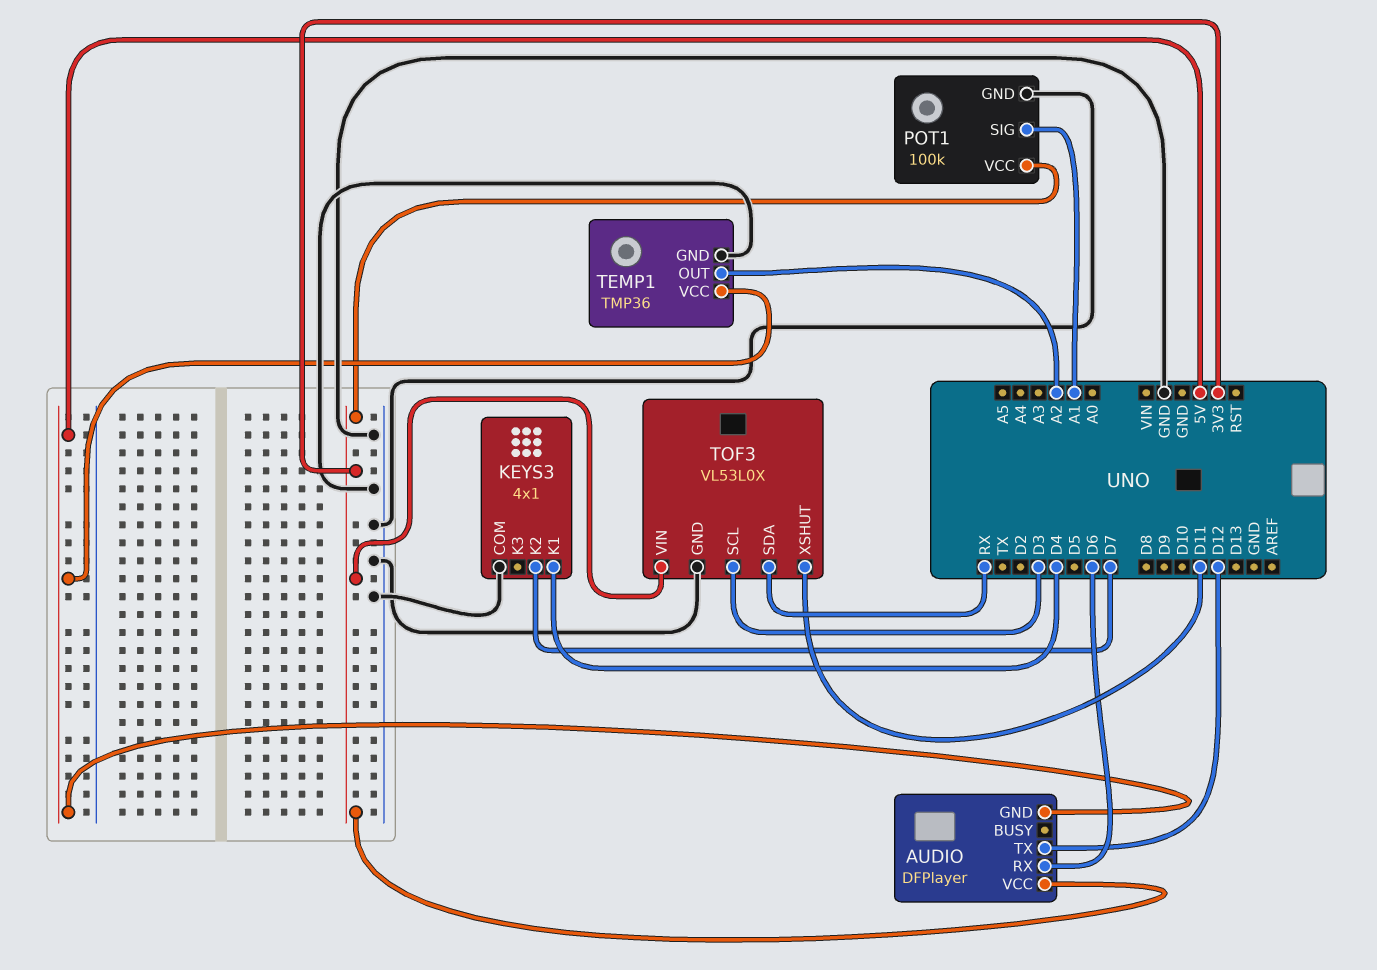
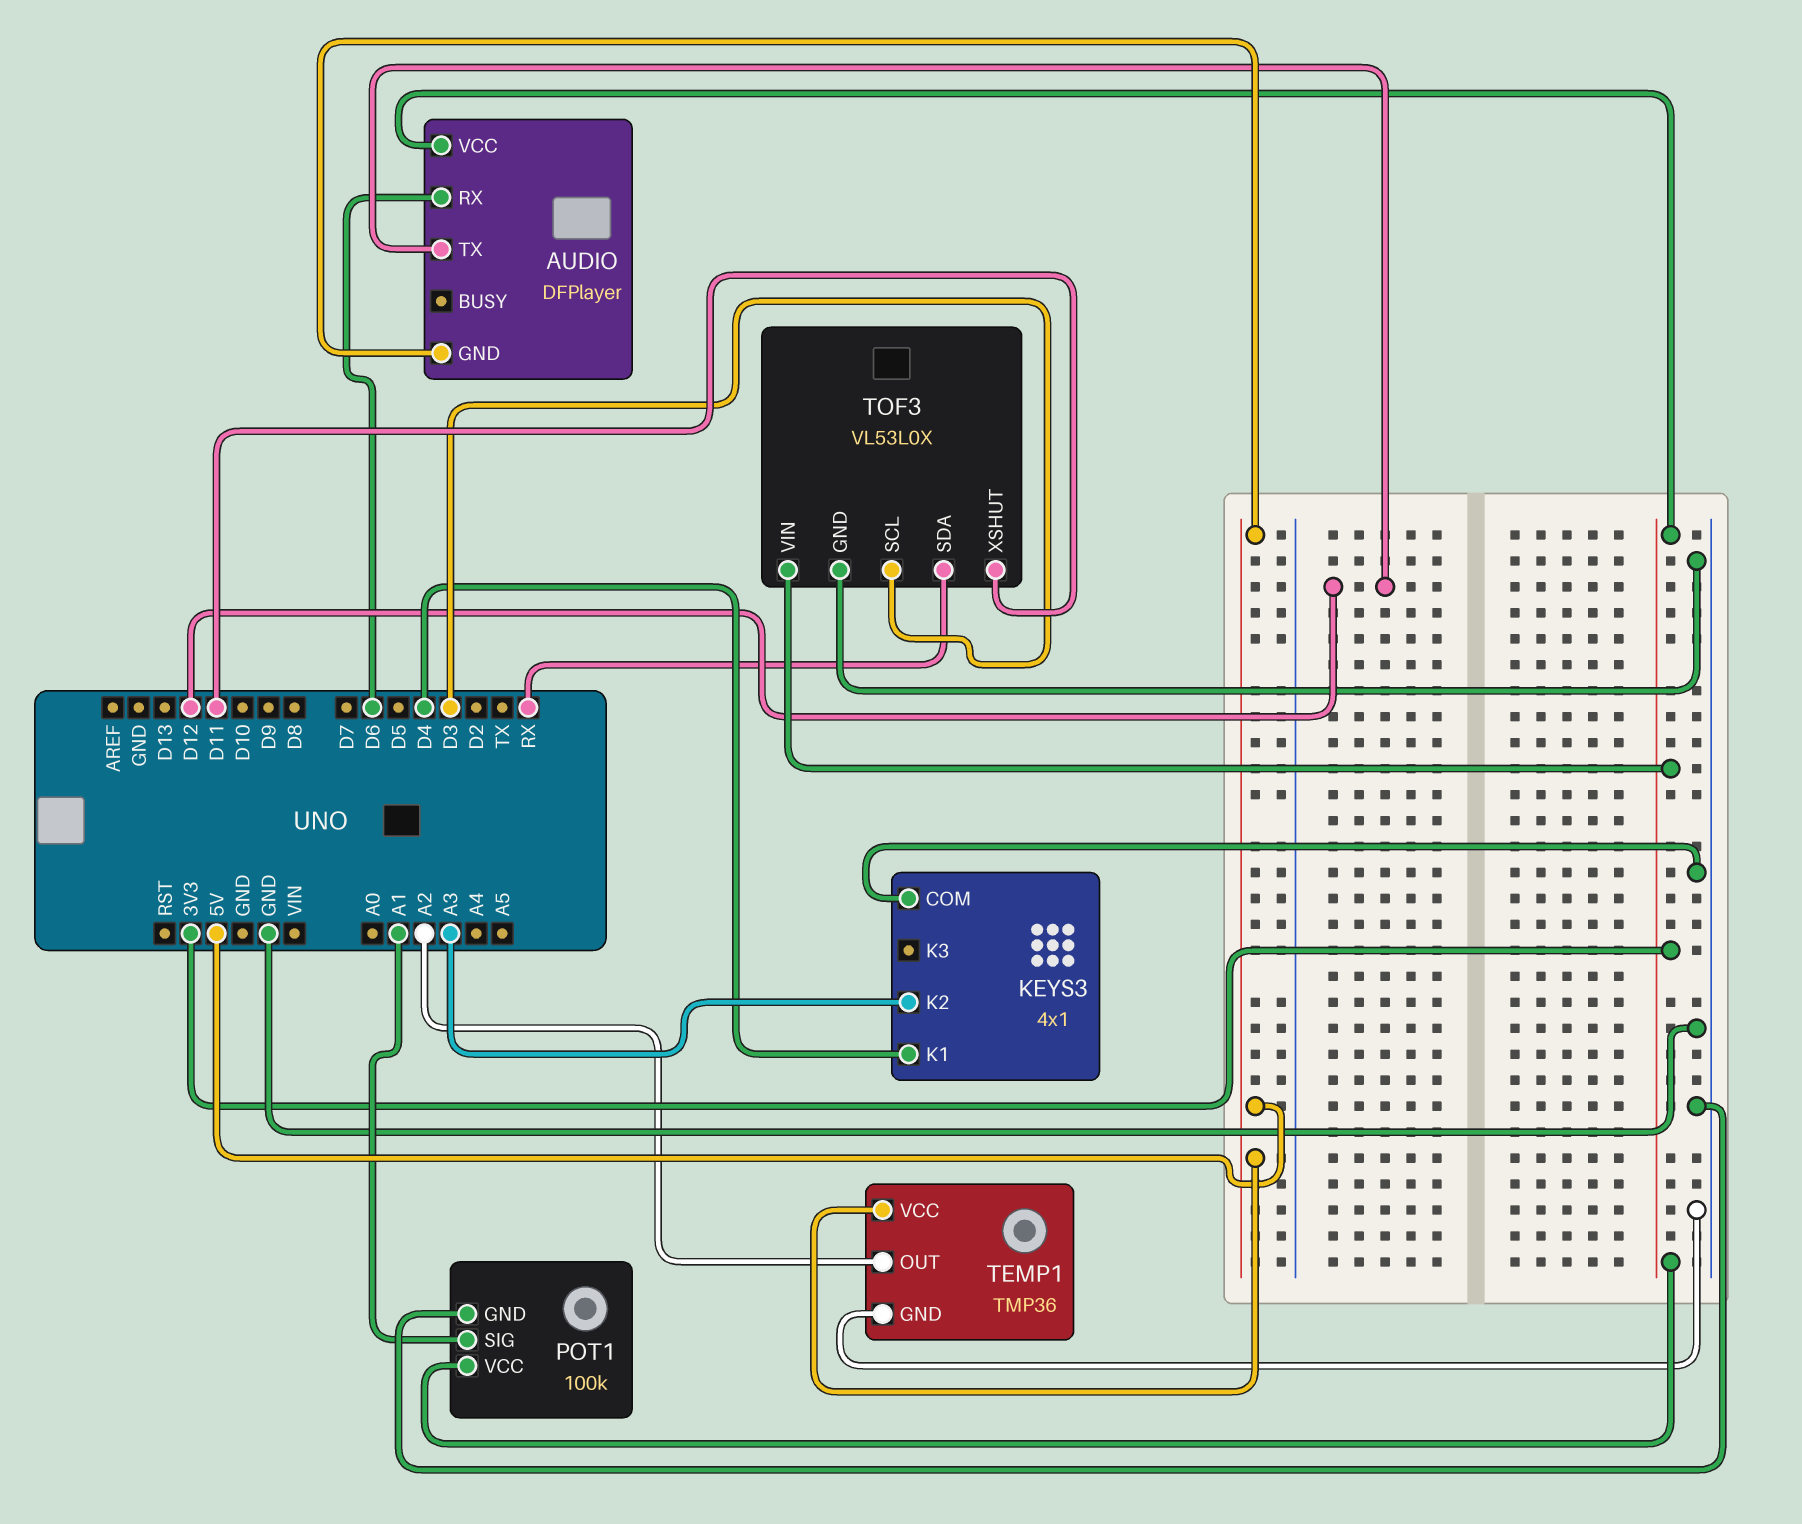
KEYS3 pin K2: D7 -> A3

